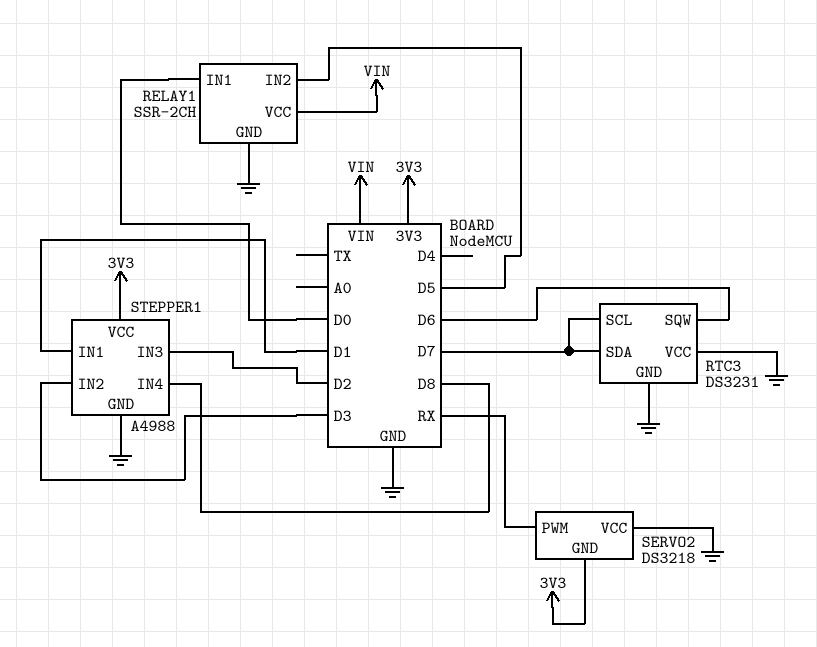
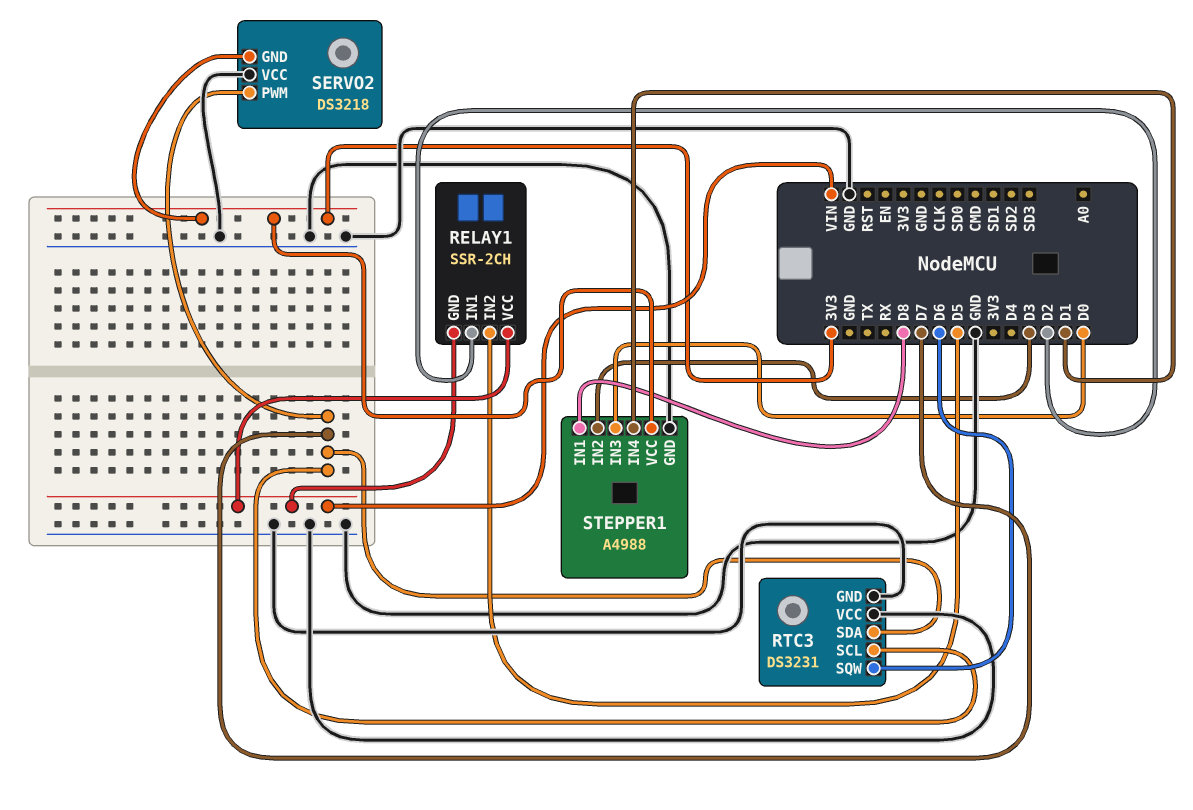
RELAY1 pin GND: GND -> VIN
RELAY1 pin IN1: D0 -> D2
SERVO2 pin PWM: RX -> D7
STEPPER1 pin IN1: D1 -> D8
STEPPER1 pin IN3: D2 -> D0
STEPPER1 pin IN4: D8 -> D1

